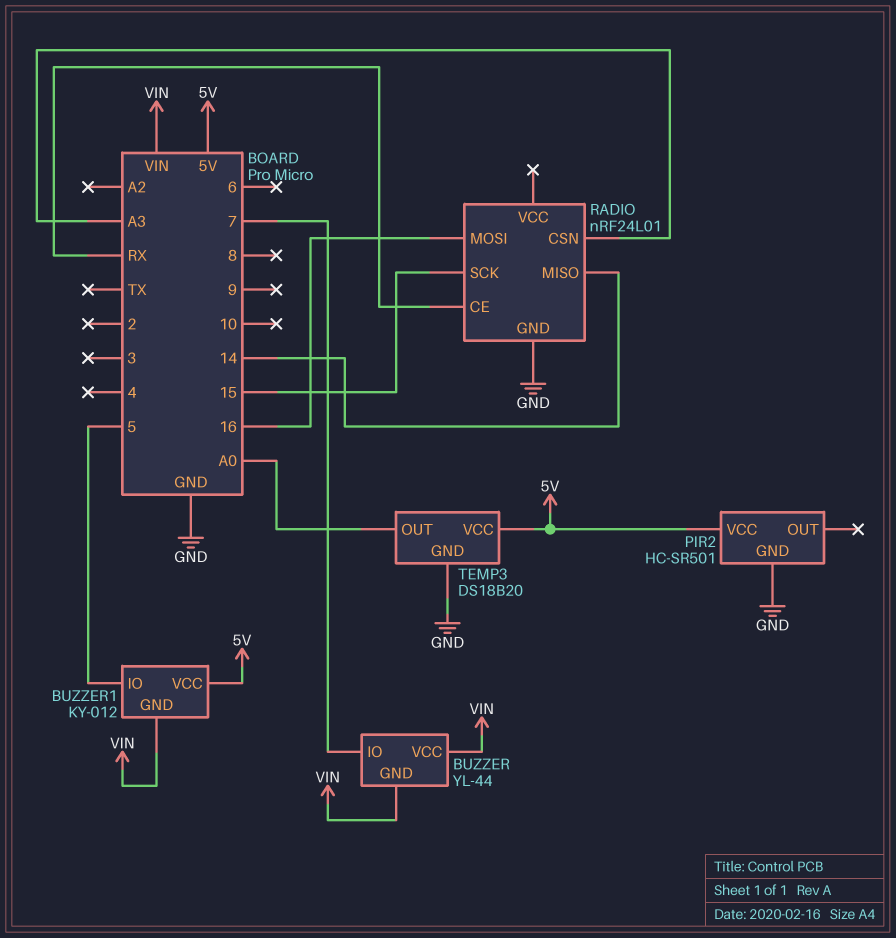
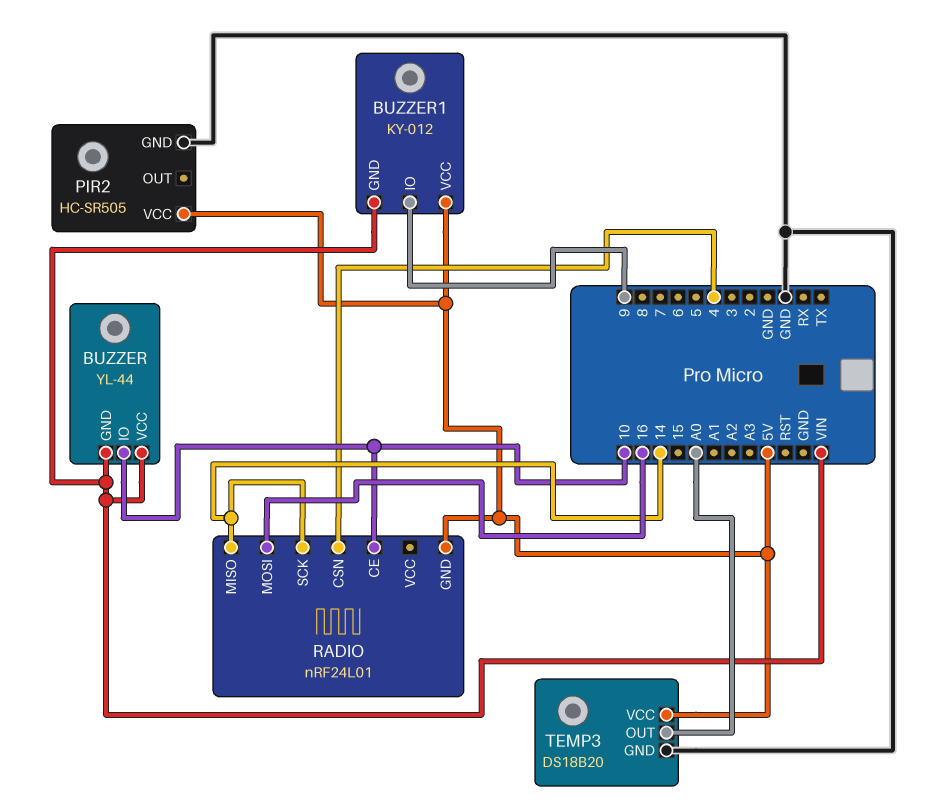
BUZZER pin IO: 7 -> 10
BUZZER1 pin IO: 5 -> 9
PIR2: HC-SR501 -> HC-SR505
RADIO pin CE: RX -> 10
RADIO pin CSN: A3 -> 4
RADIO pin GND: GND -> 5V
RADIO pin SCK: 15 -> 14

